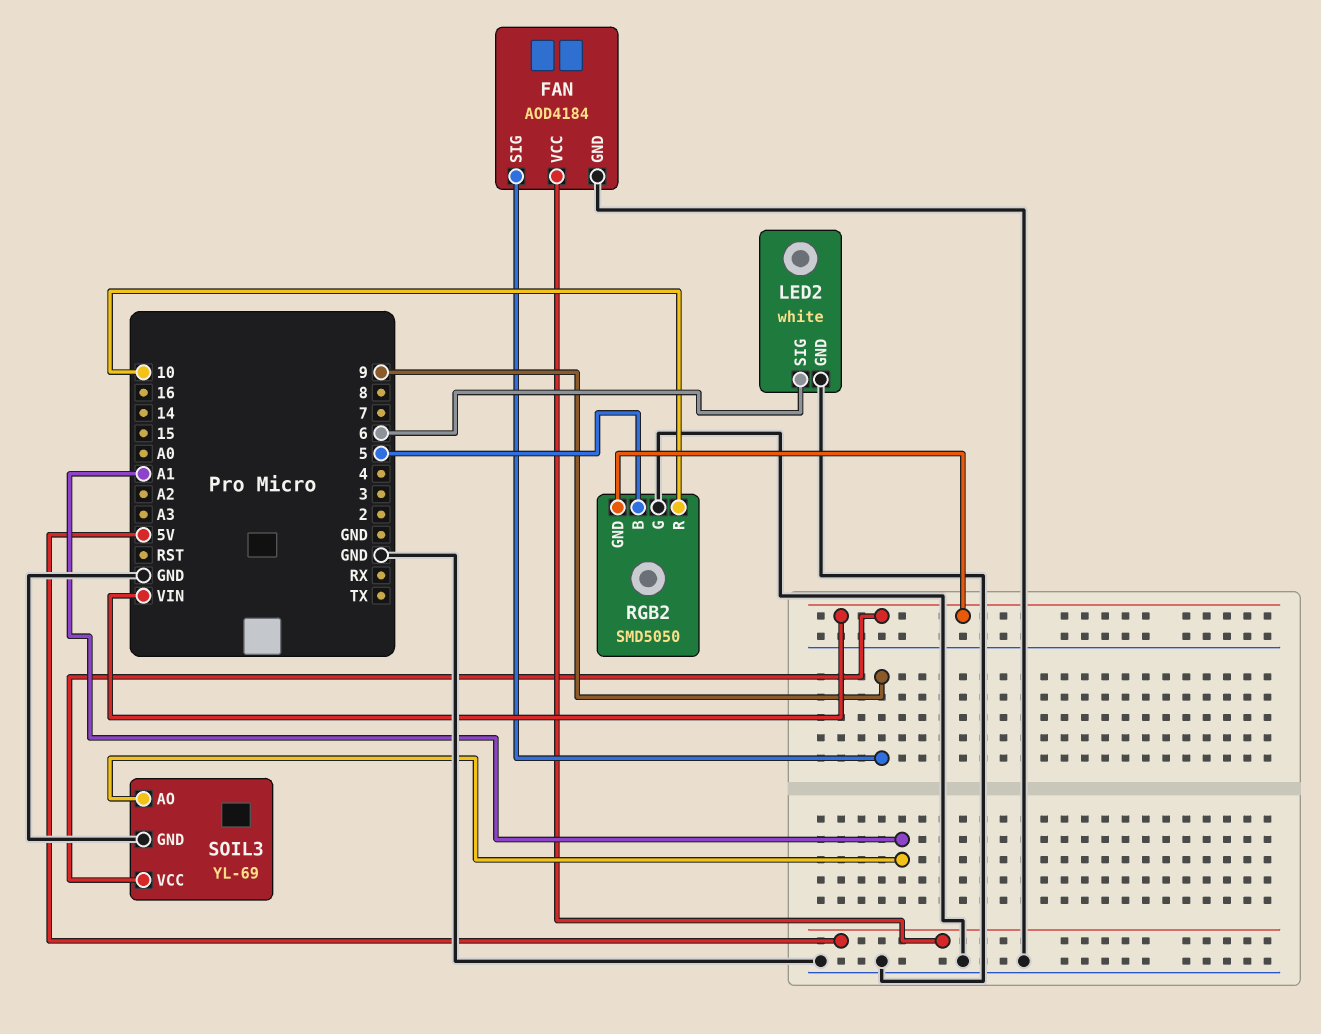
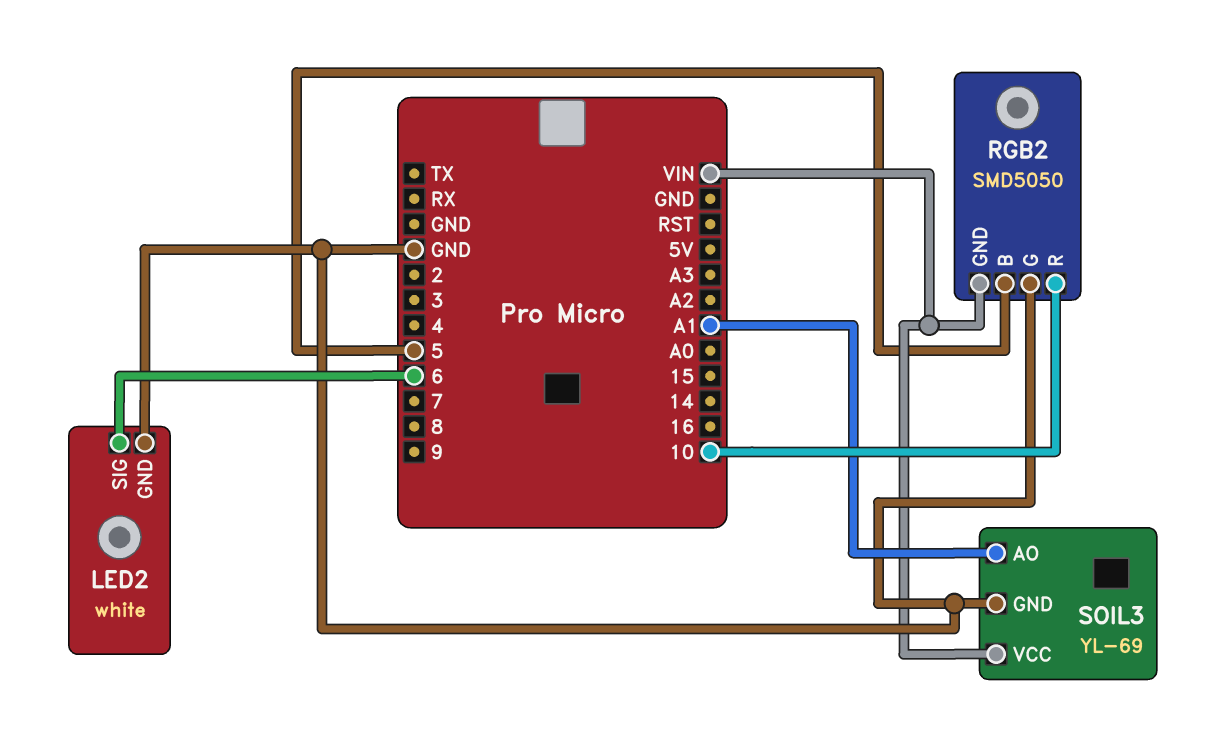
FAN: AOD4184 -> none
FAN pin GND: GND -> none
FAN pin SIG: 9 -> none
FAN pin VCC: 5V -> none

